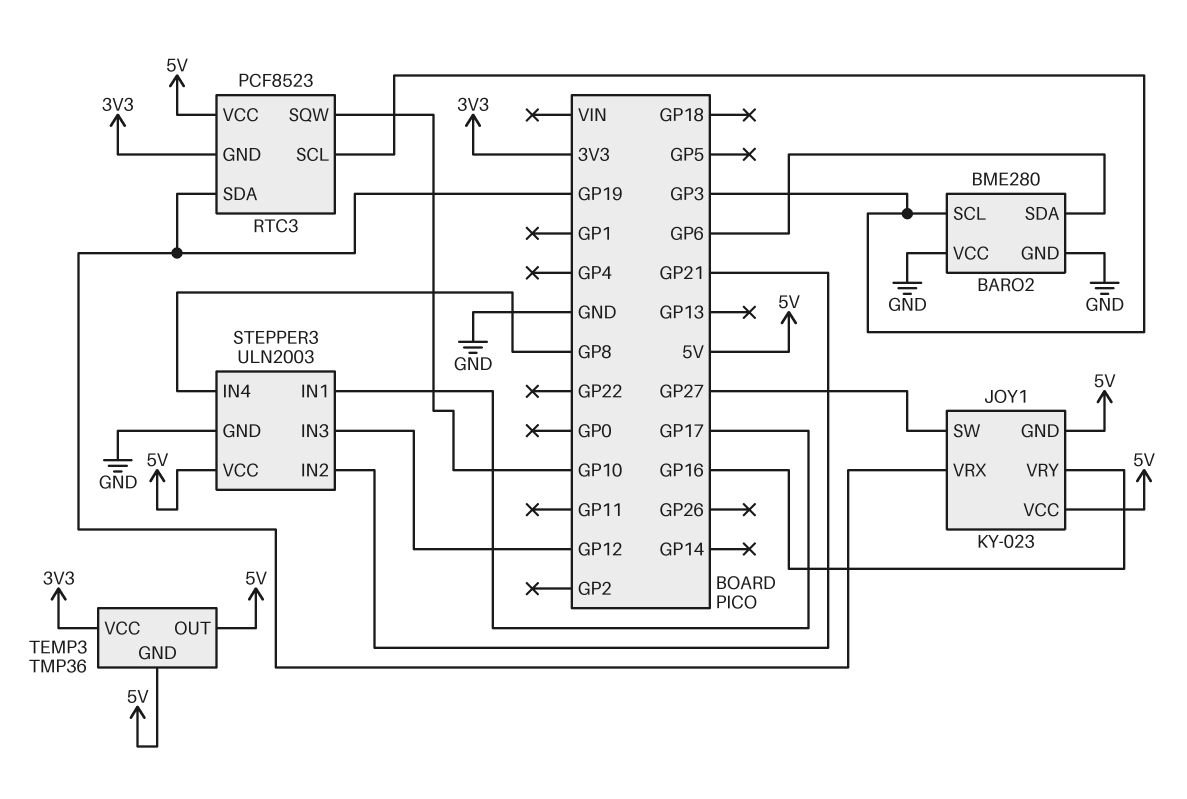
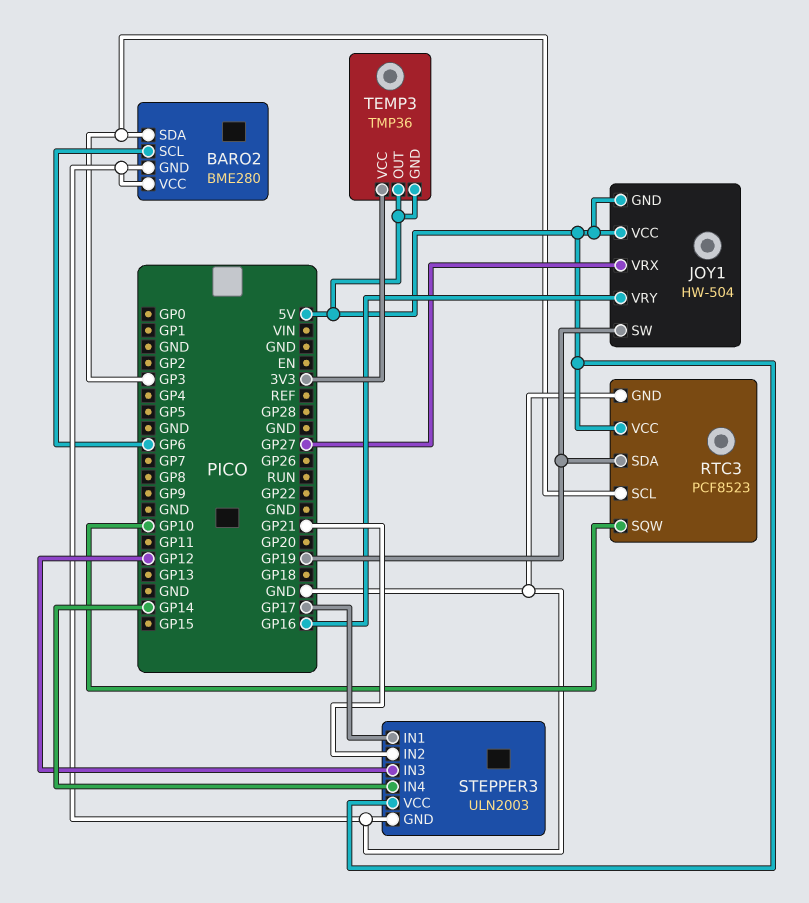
BARO2 pin SCL: GP3 -> GP6
BARO2 pin SDA: GP6 -> GP3
JOY1: KY-023 -> HW-504
JOY1 pin SW: GP27 -> GP19
JOY1 pin VRX: GP19 -> GP27
RTC3 pin GND: 3V3 -> GND
STEPPER3 pin IN4: GP8 -> GP14

